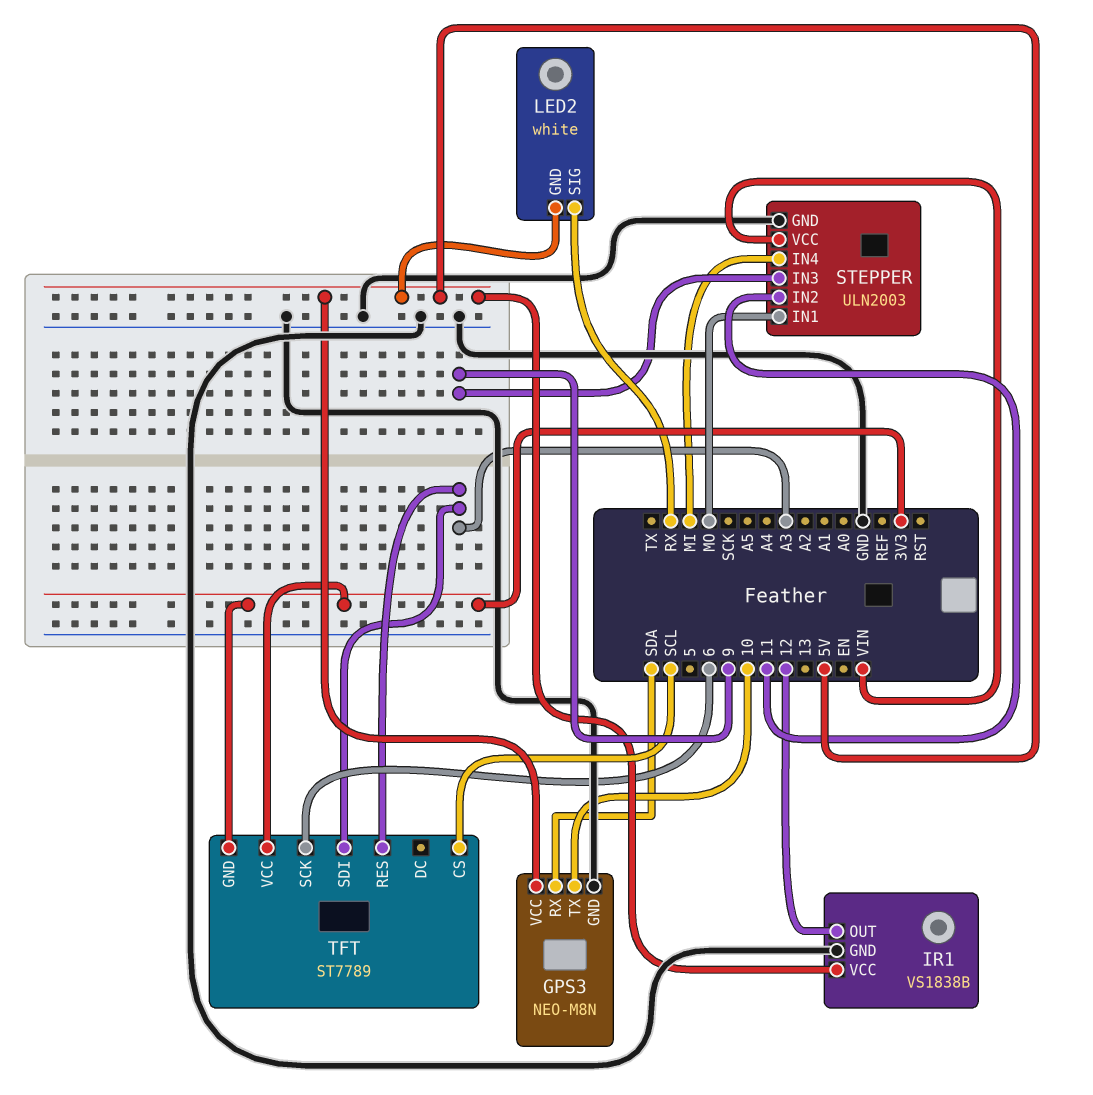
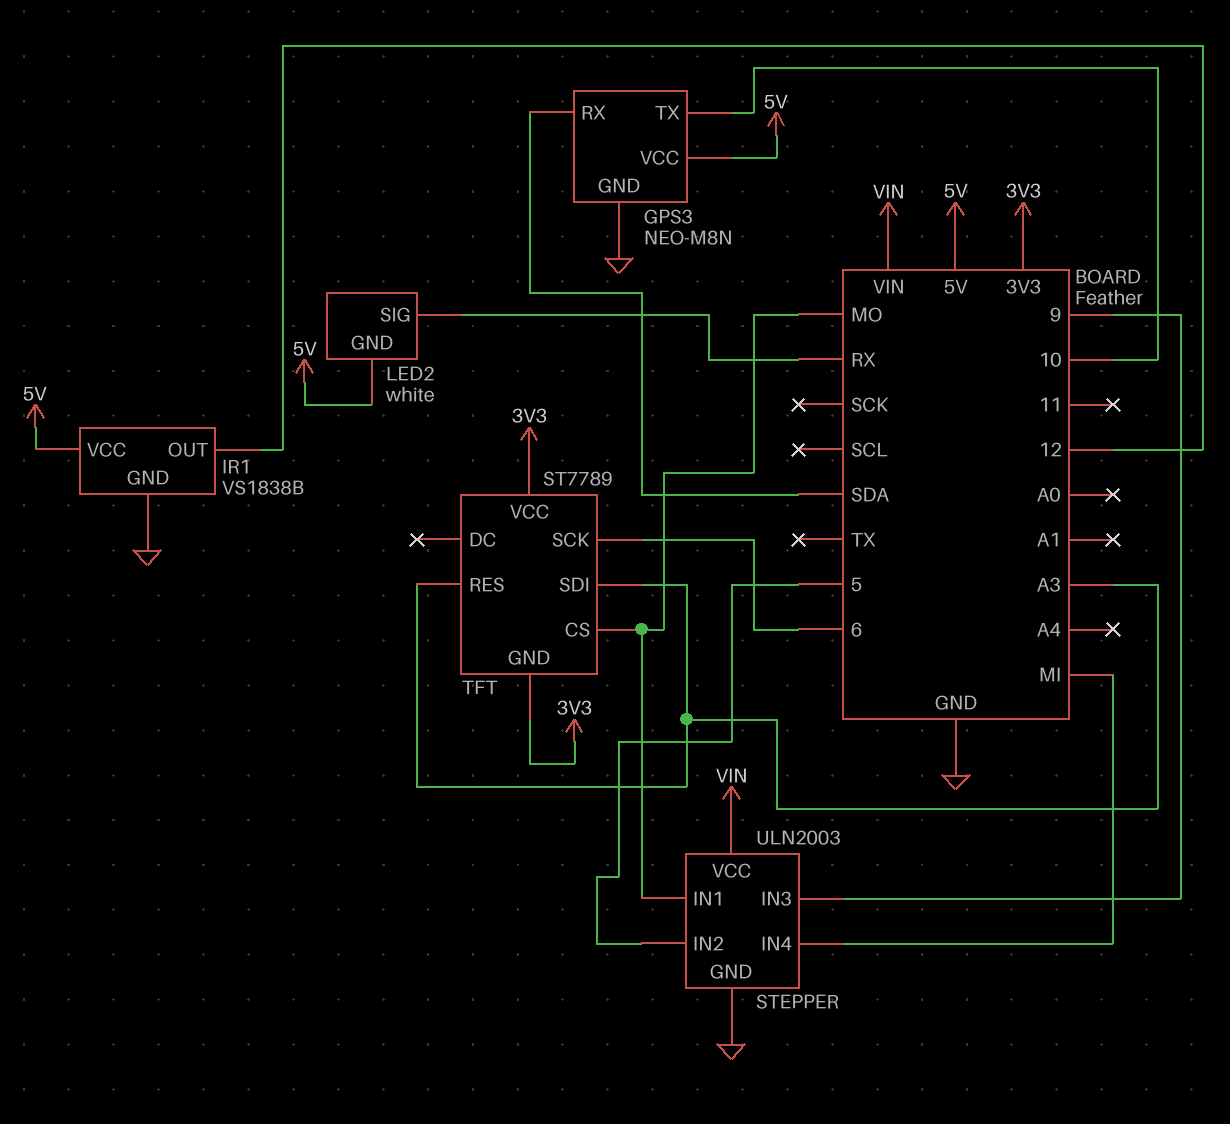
STEPPER pin IN2: 11 -> 5
TFT pin CS: SCL -> MO

